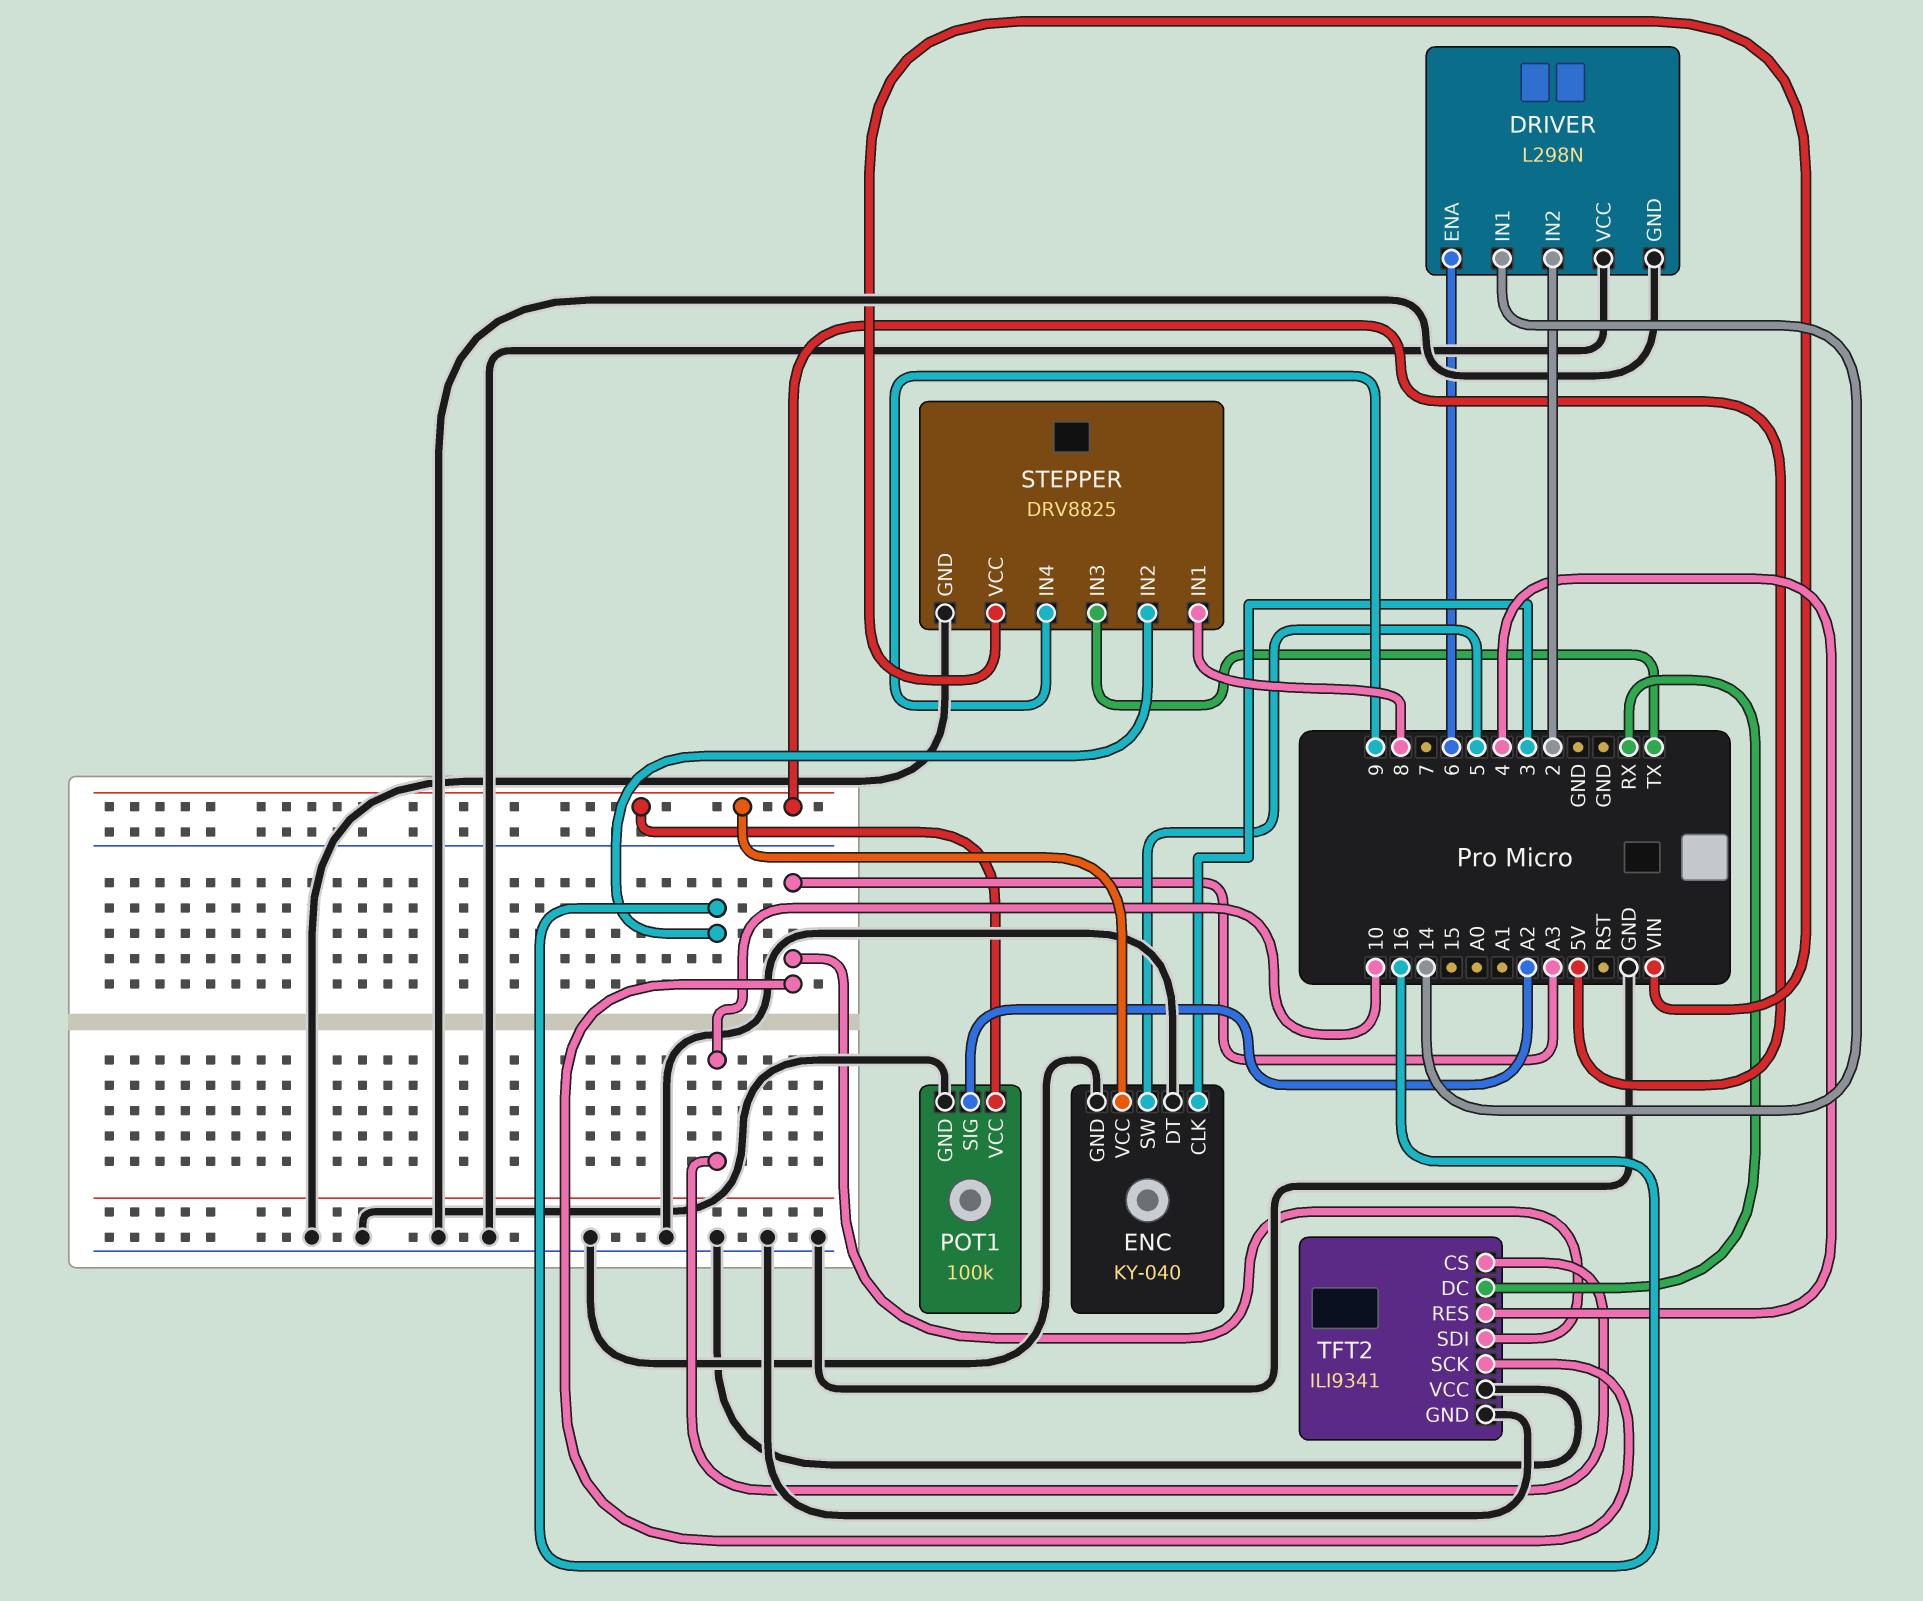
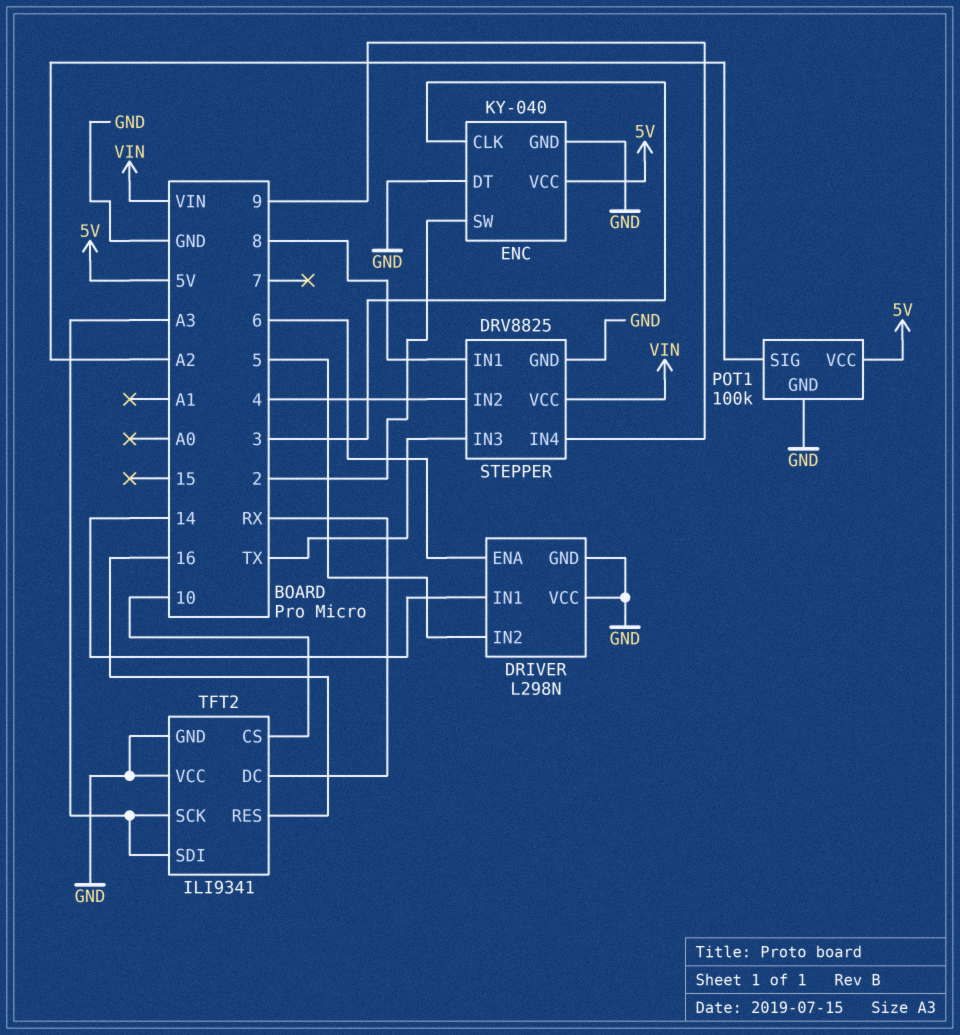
DRIVER pin IN2: 2 -> 5
ENC pin SW: 5 -> 2
STEPPER pin IN2: 16 -> 4
TFT2 pin RES: 4 -> 16

